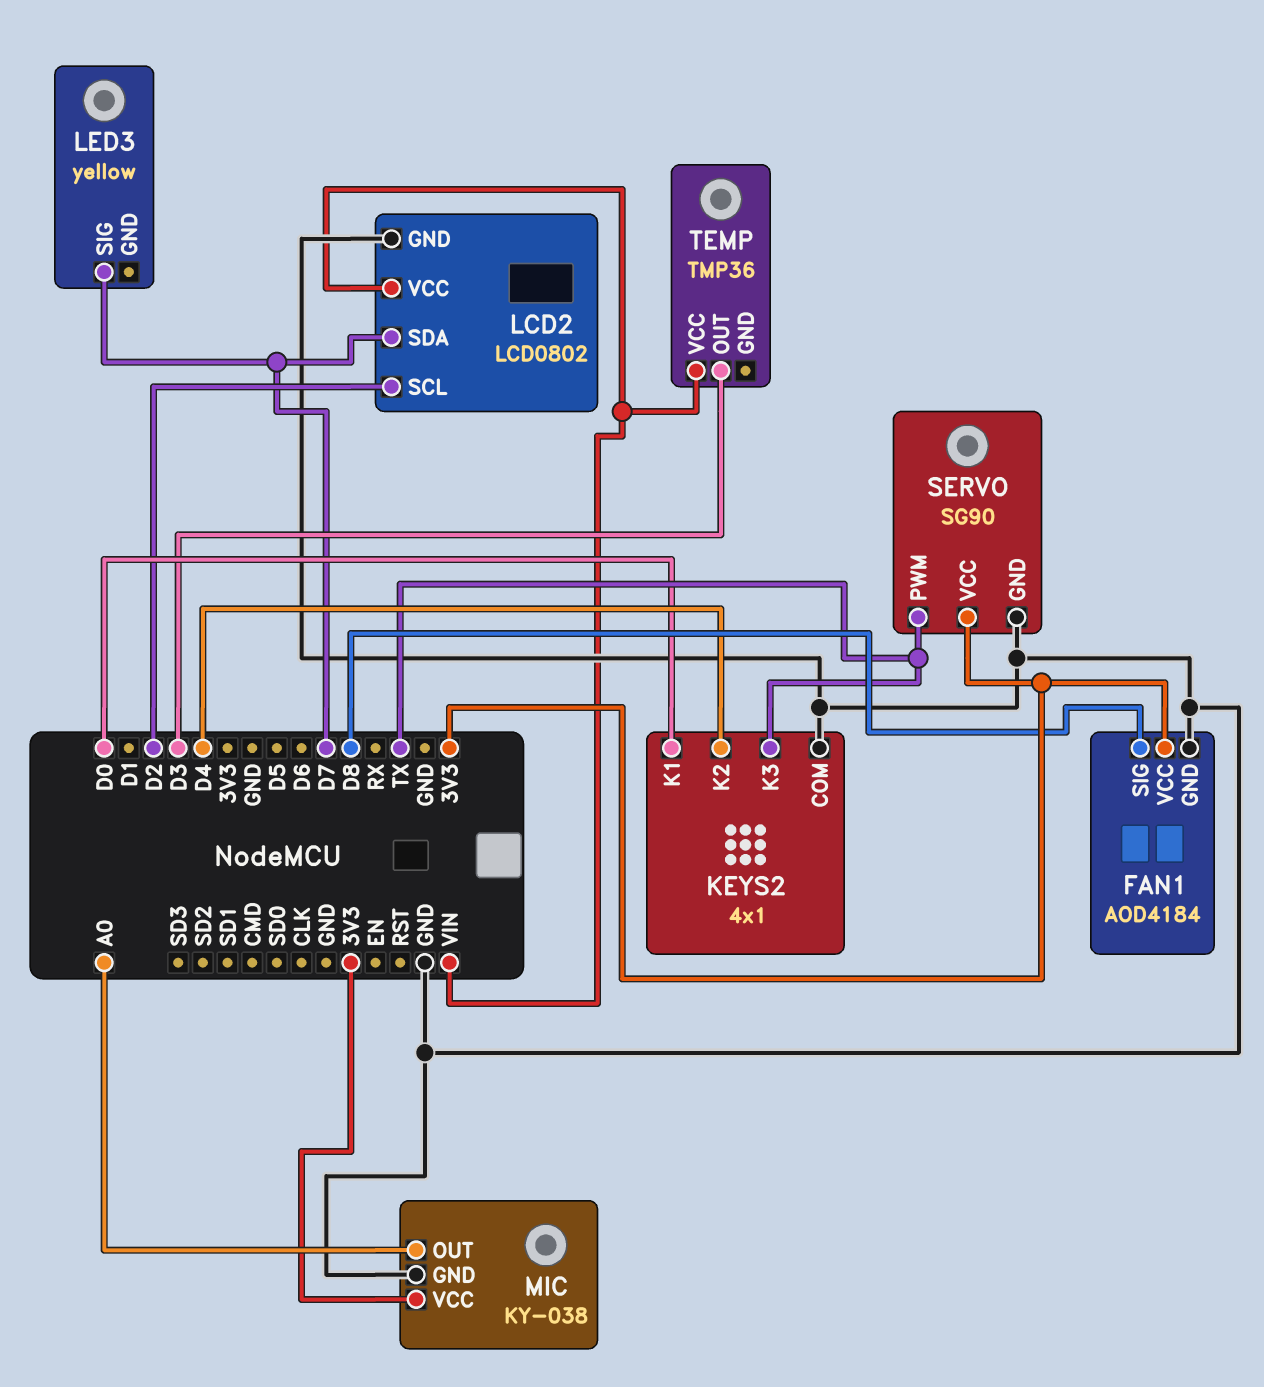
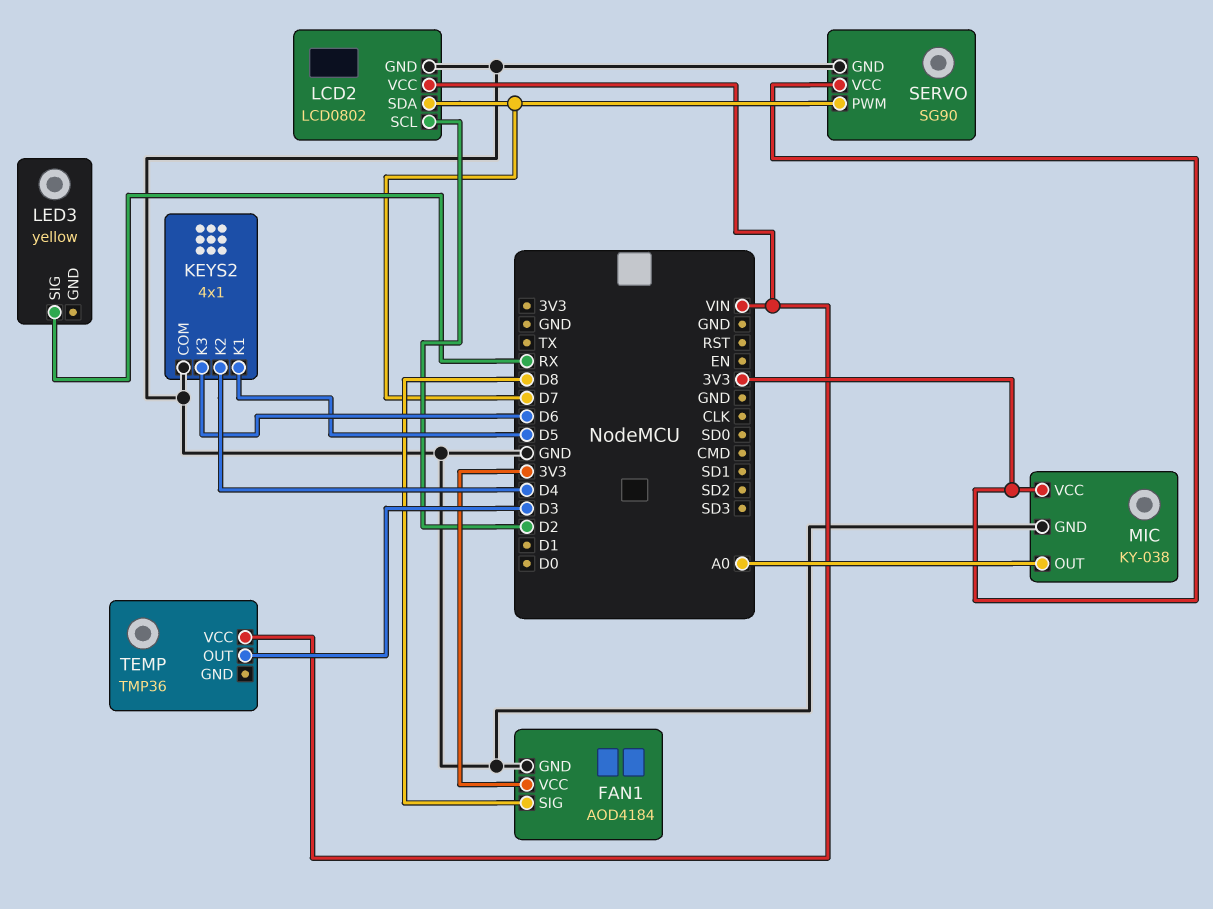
KEYS2 pin K1: D0 -> D5
KEYS2 pin K3: TX -> D6
LED3 pin SIG: D7 -> RX
SERVO pin PWM: TX -> D7

